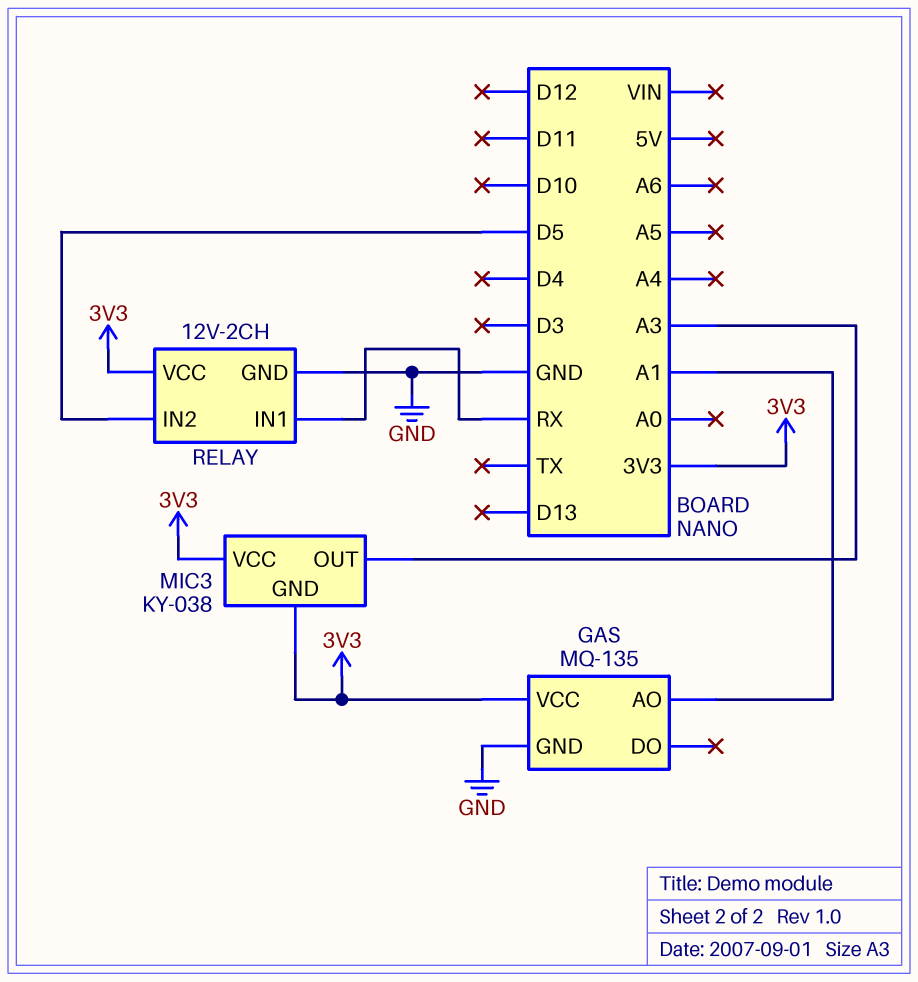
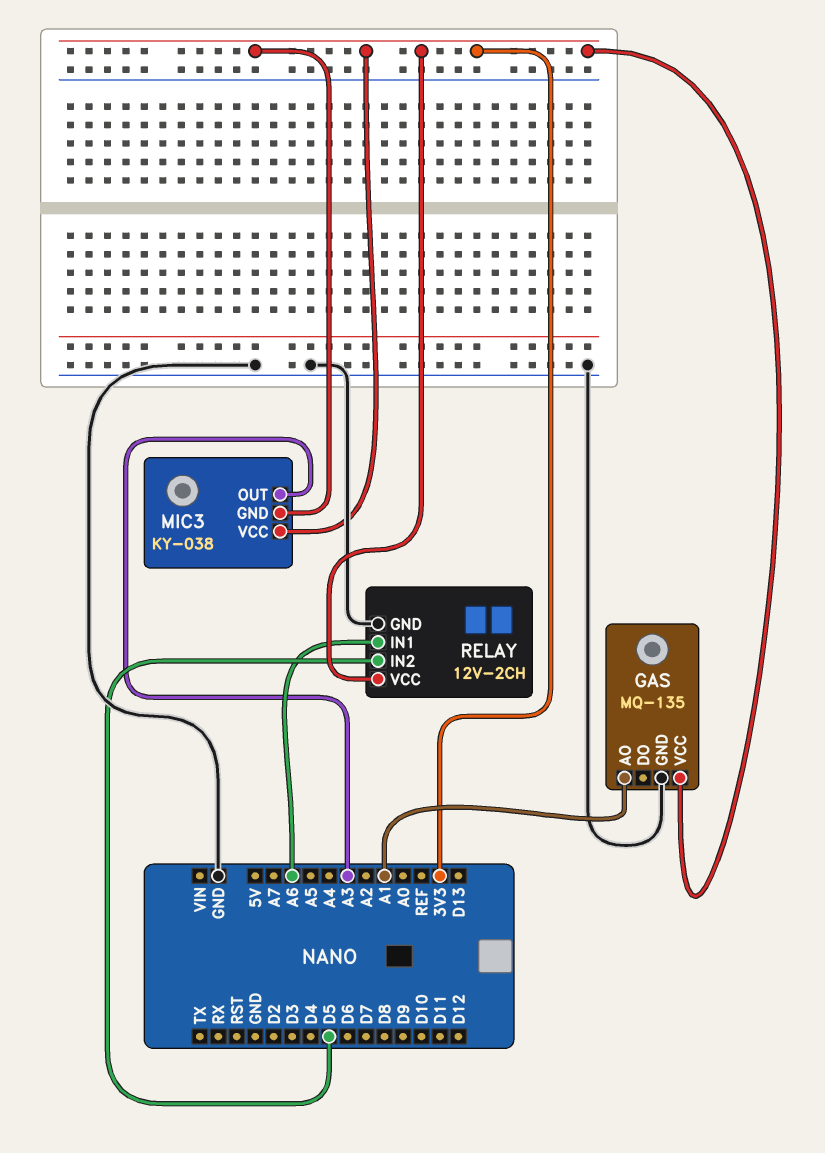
RELAY pin IN1: RX -> A6

